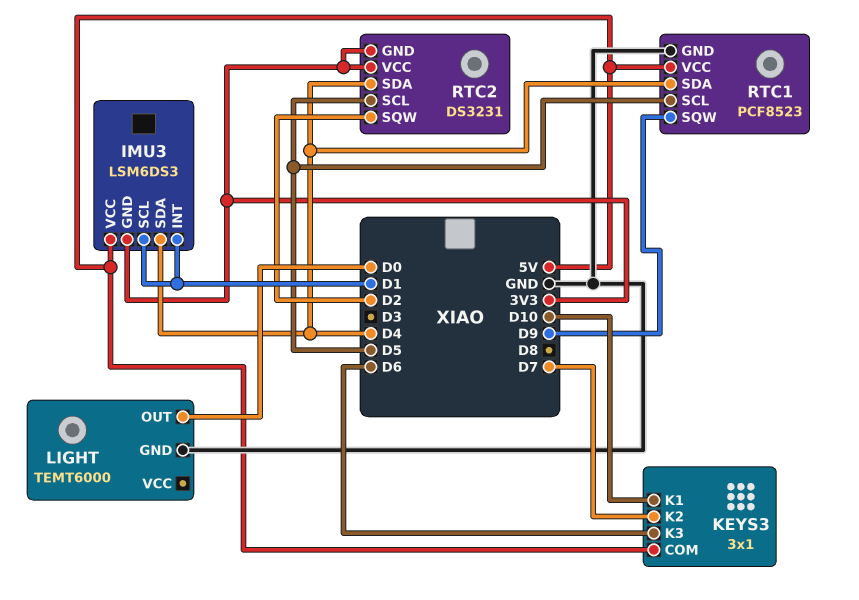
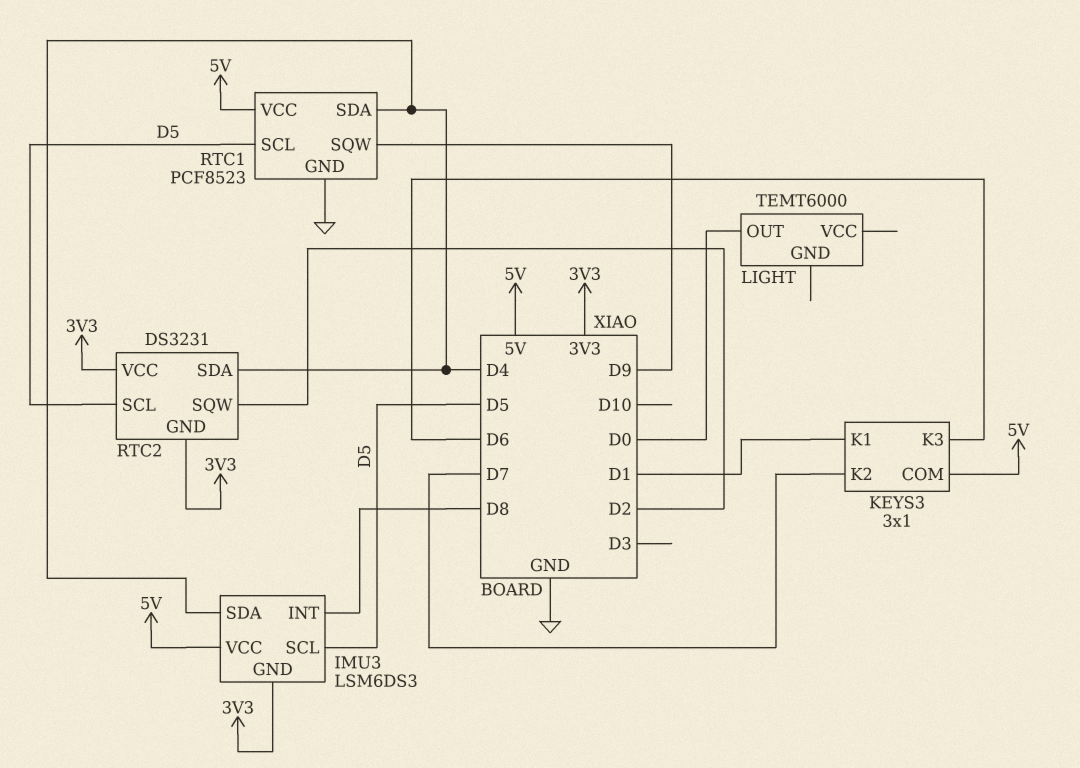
IMU3 pin INT: D1 -> D8
IMU3 pin SCL: D1 -> D5
KEYS3 pin K1: D10 -> D1
LIGHT pin GND: GND -> none

